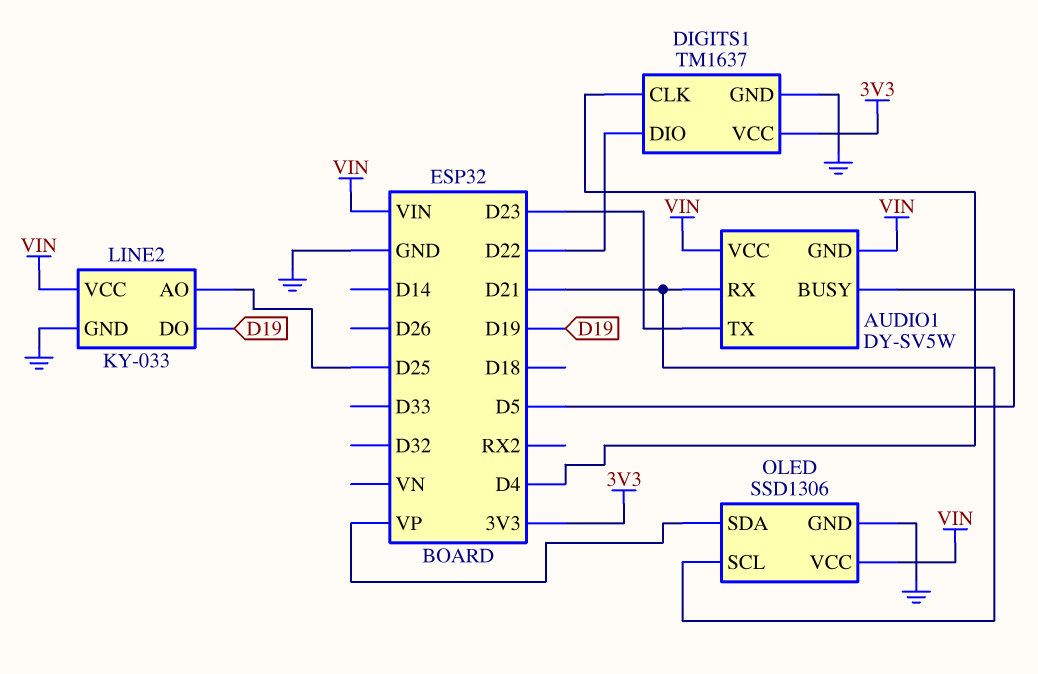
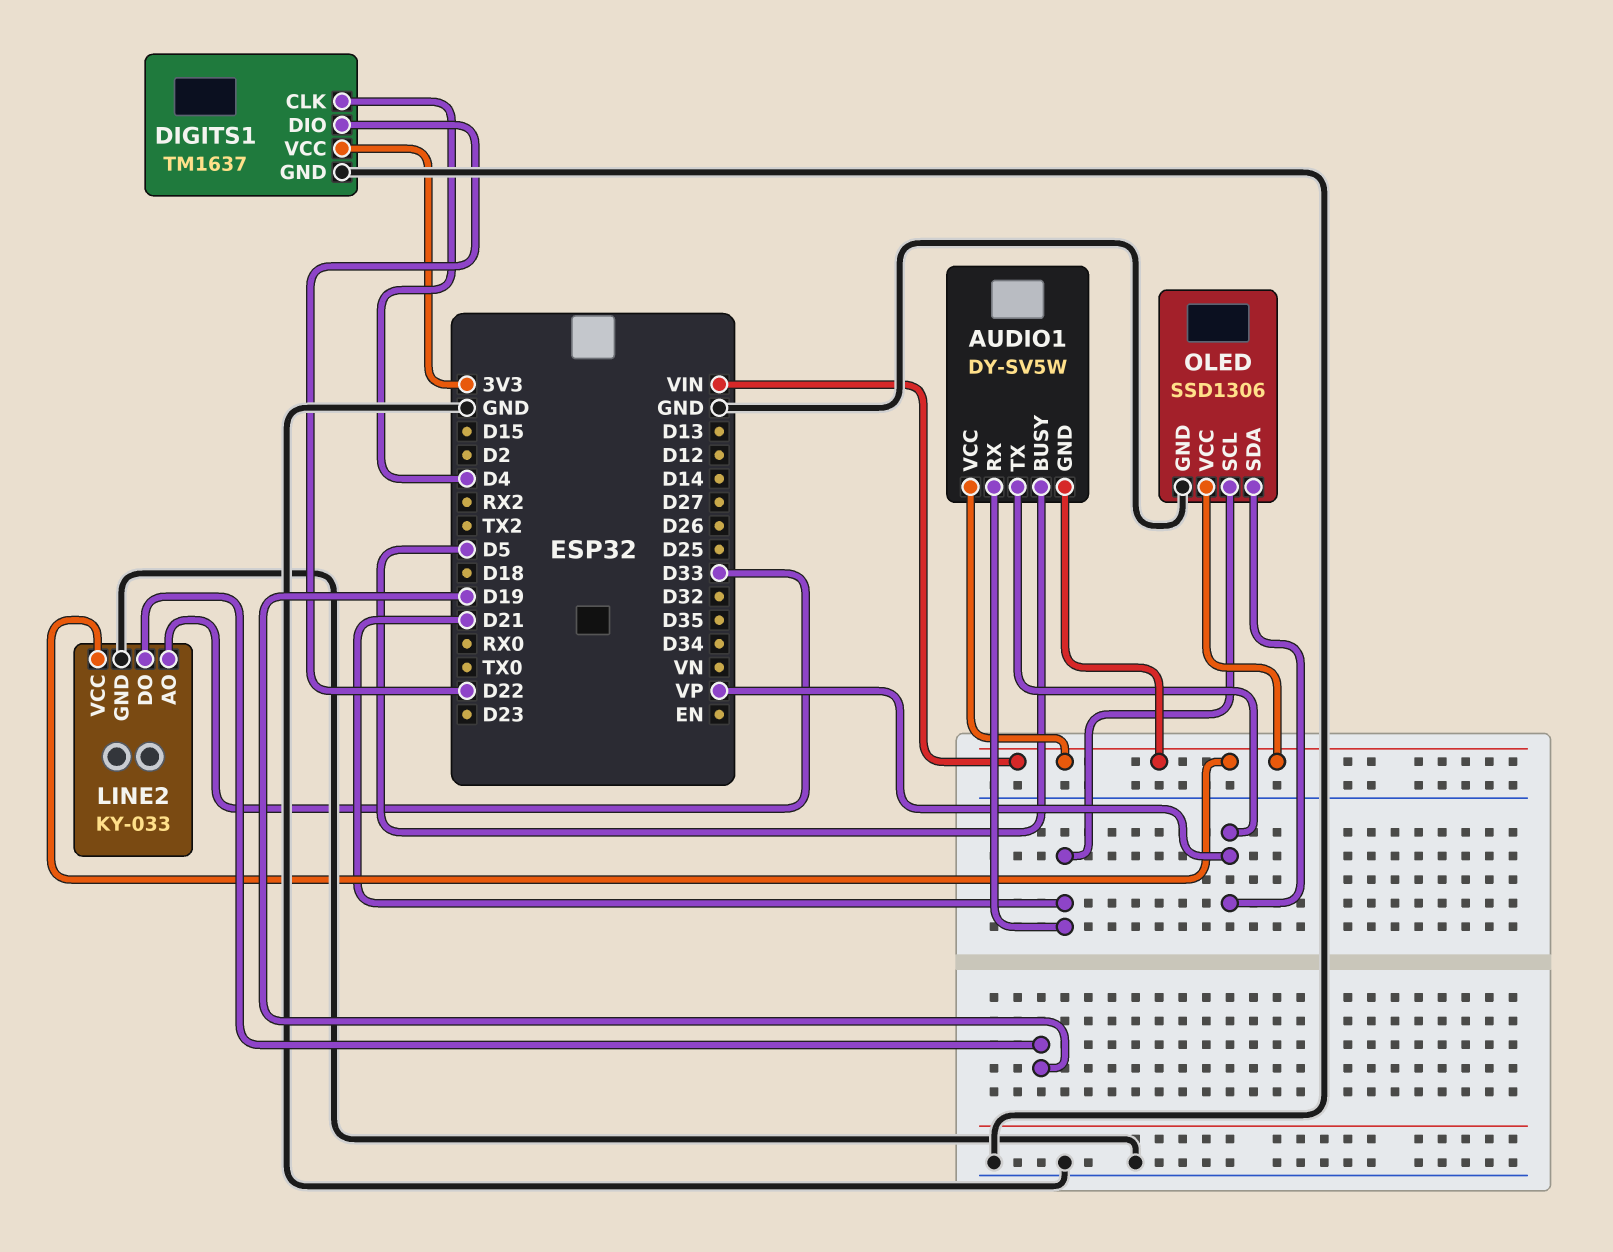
AUDIO1 pin TX: D23 -> VP
LINE2 pin AO: D25 -> D33

